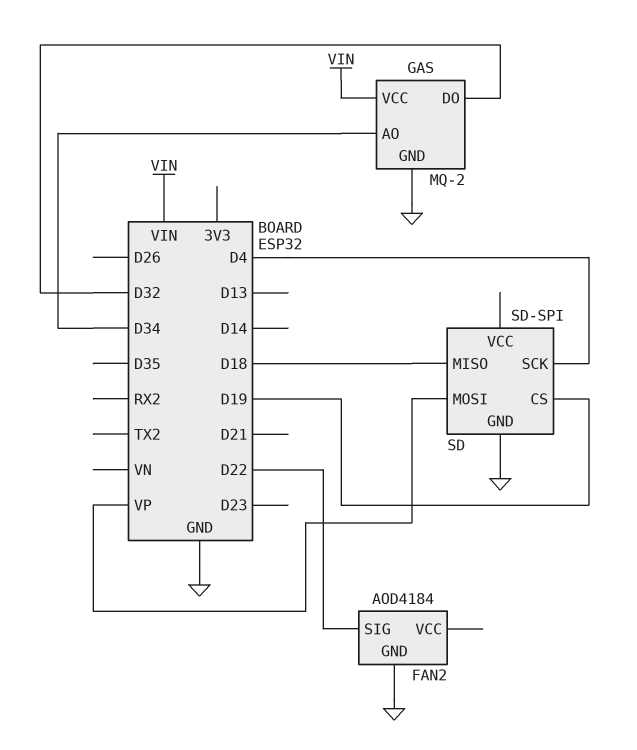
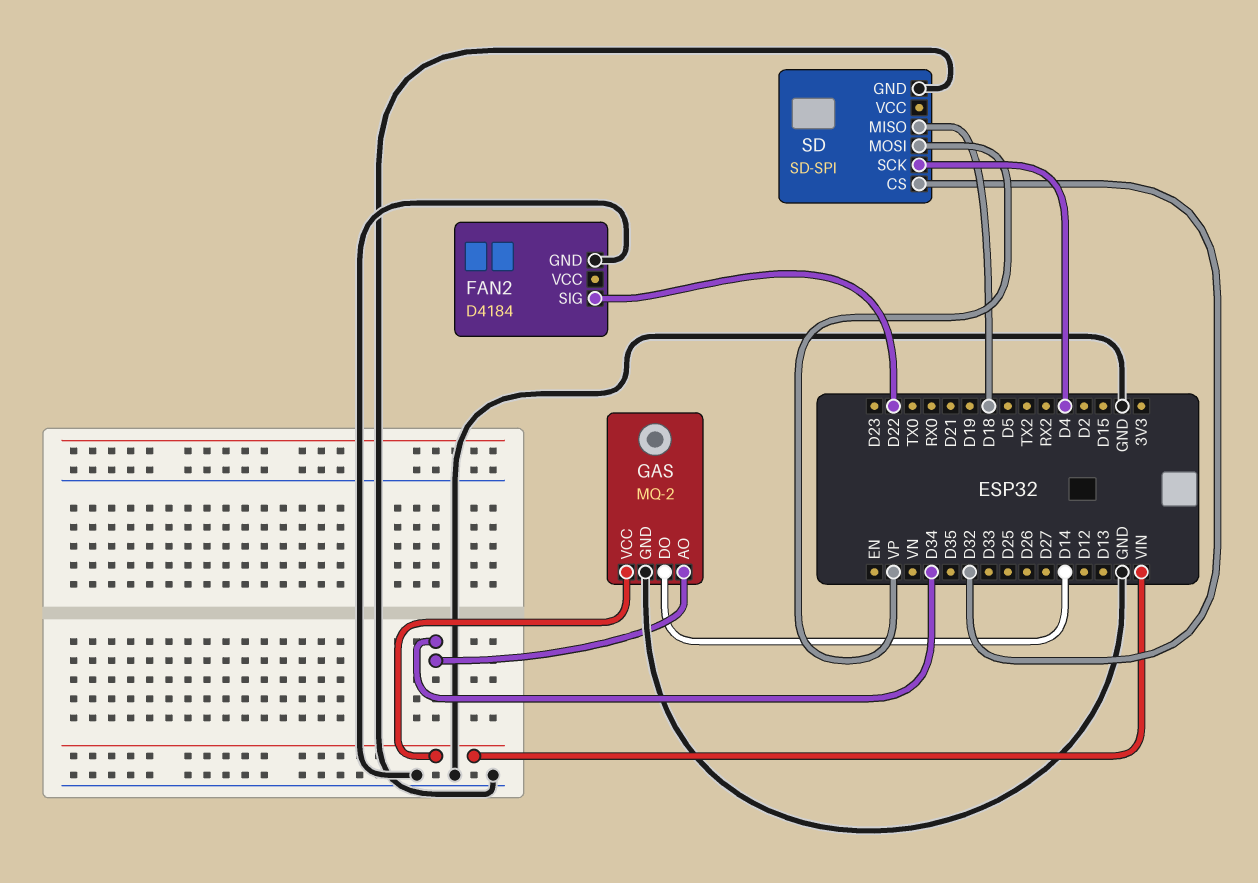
FAN2: AOD4184 -> D4184
GAS pin DO: D32 -> D14
SD pin CS: D19 -> D32

